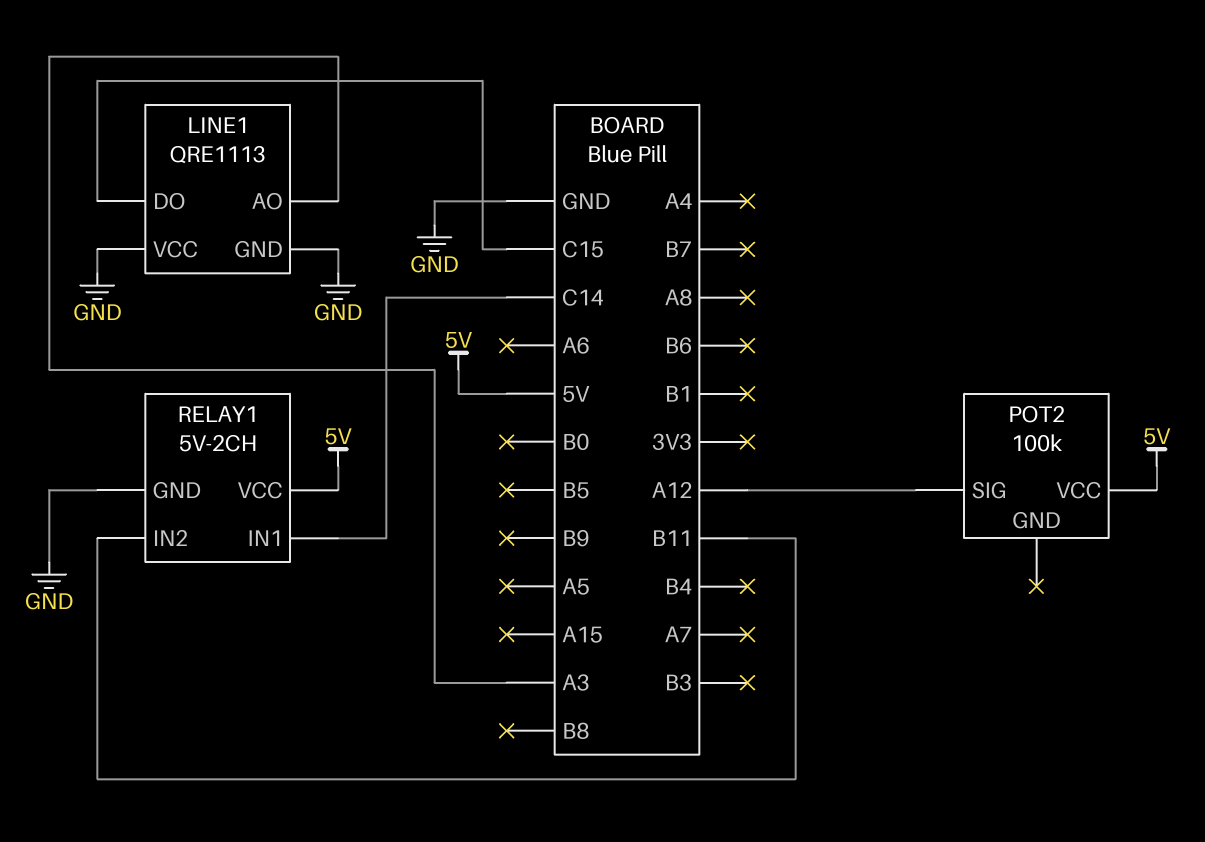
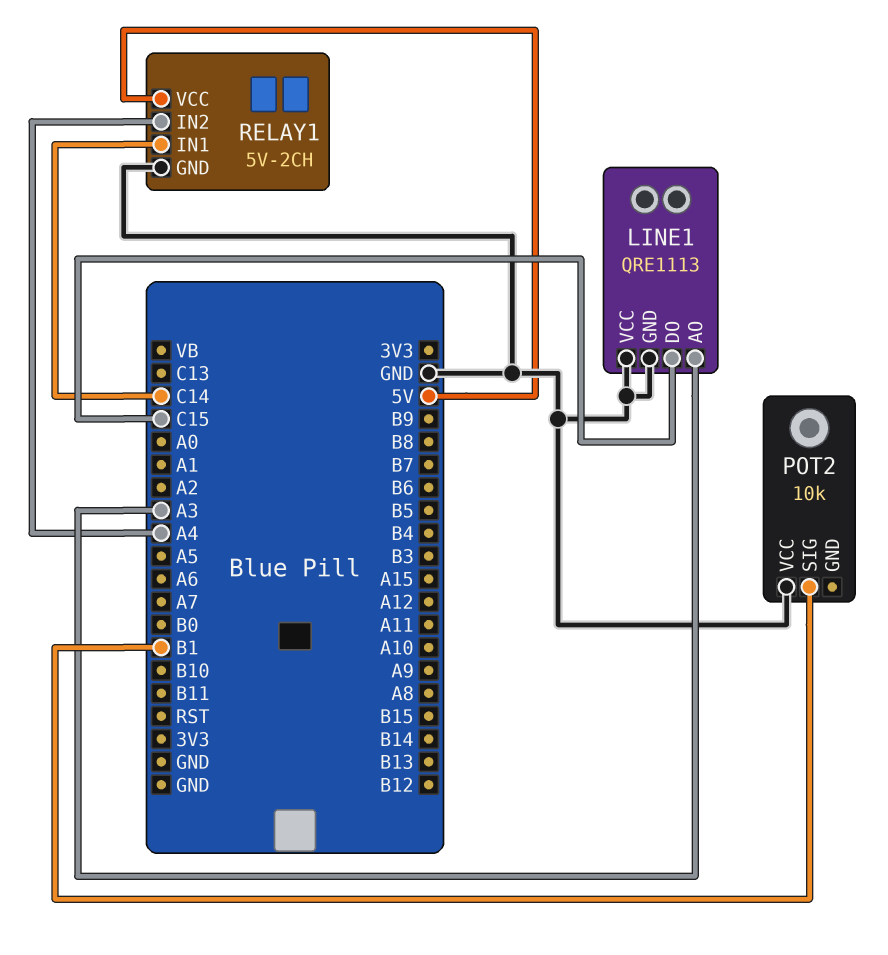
POT2: 100k -> 10k
POT2 pin SIG: A12 -> B1
POT2 pin VCC: 5V -> GND
RELAY1 pin IN2: B11 -> A4

